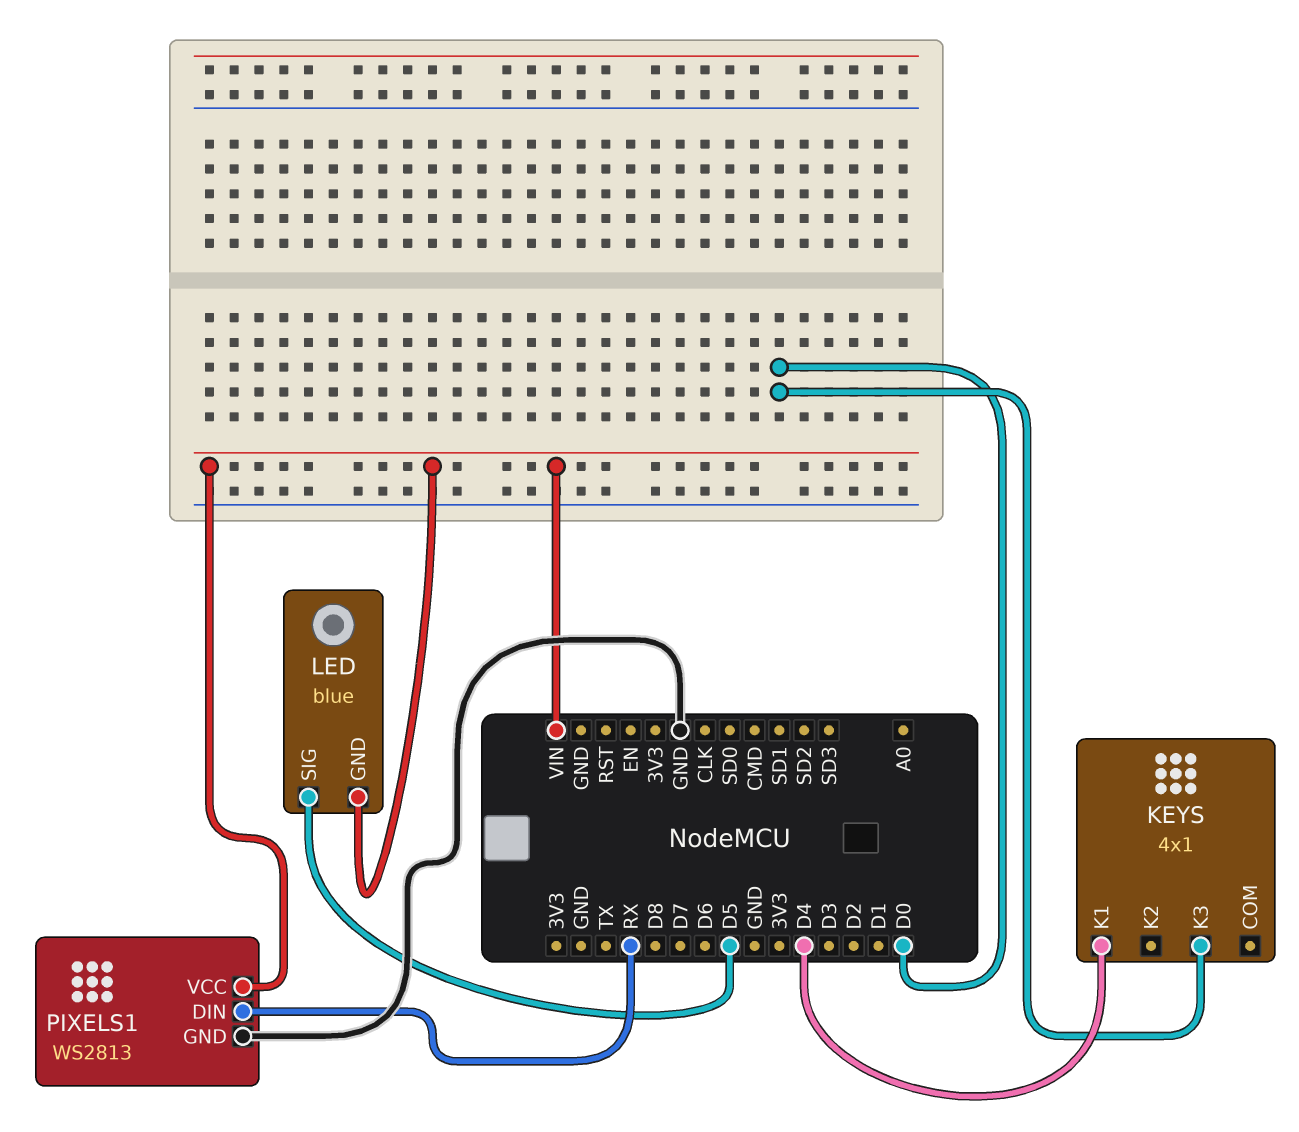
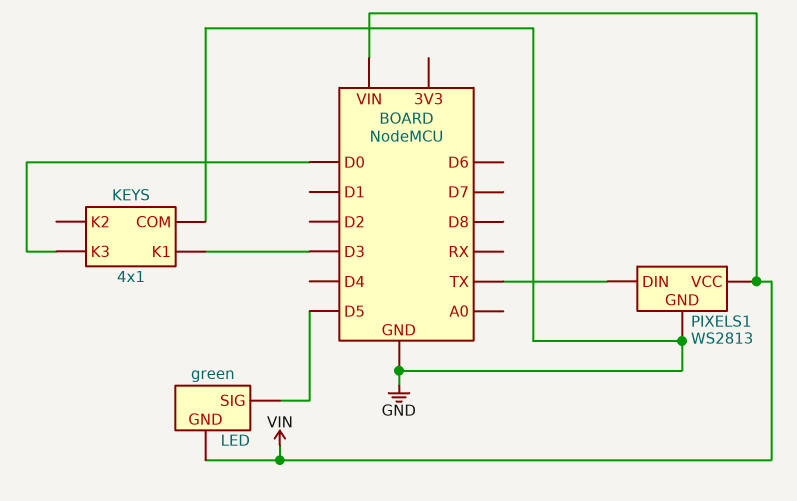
KEYS pin COM: none -> GND
KEYS pin K1: D4 -> D3
LED: blue -> green
PIXELS1 pin DIN: RX -> TX

